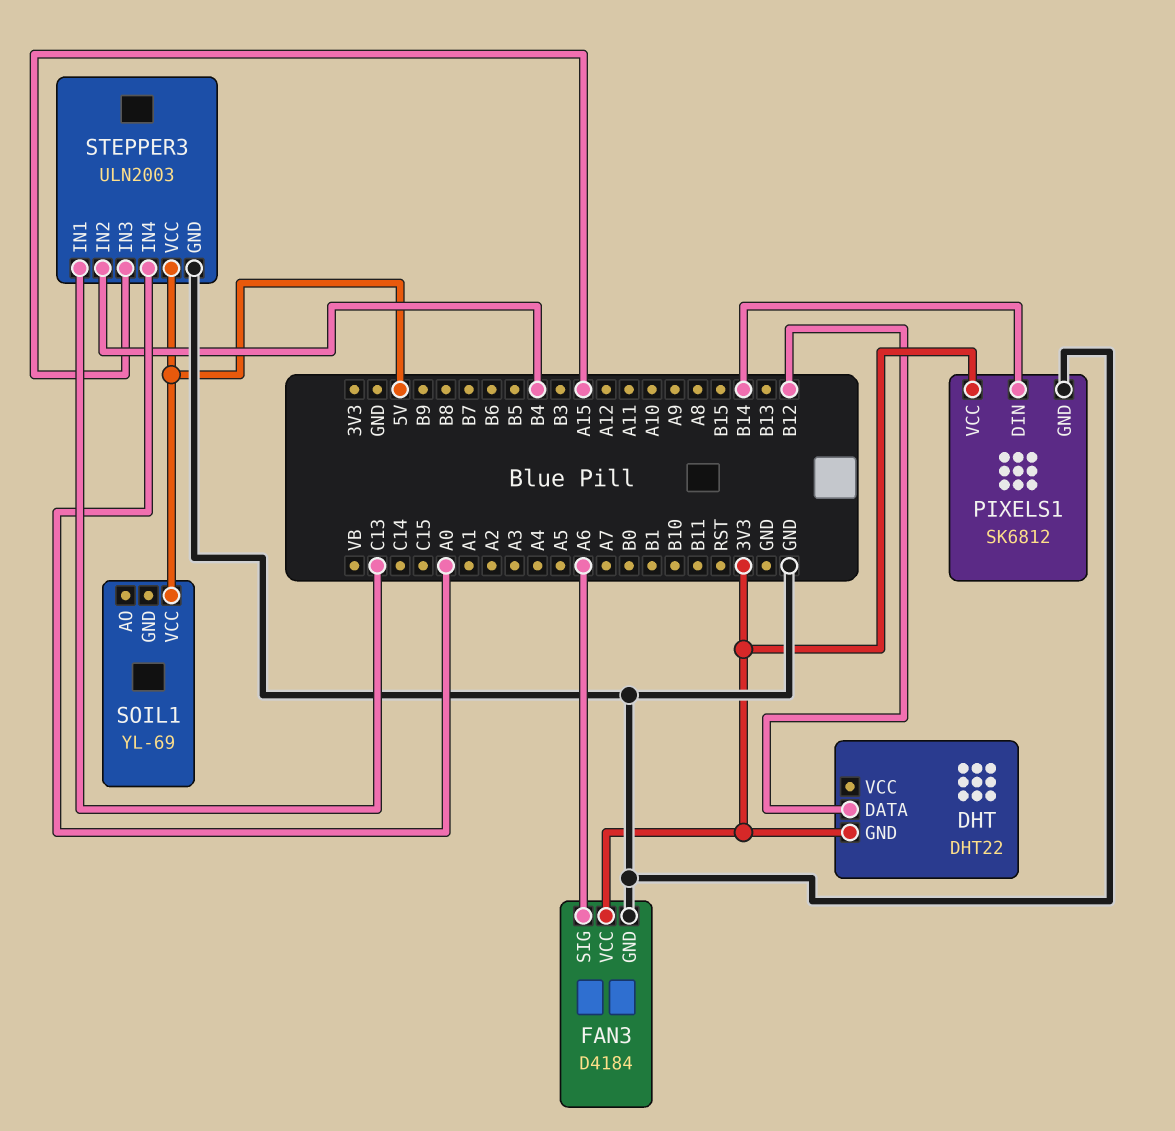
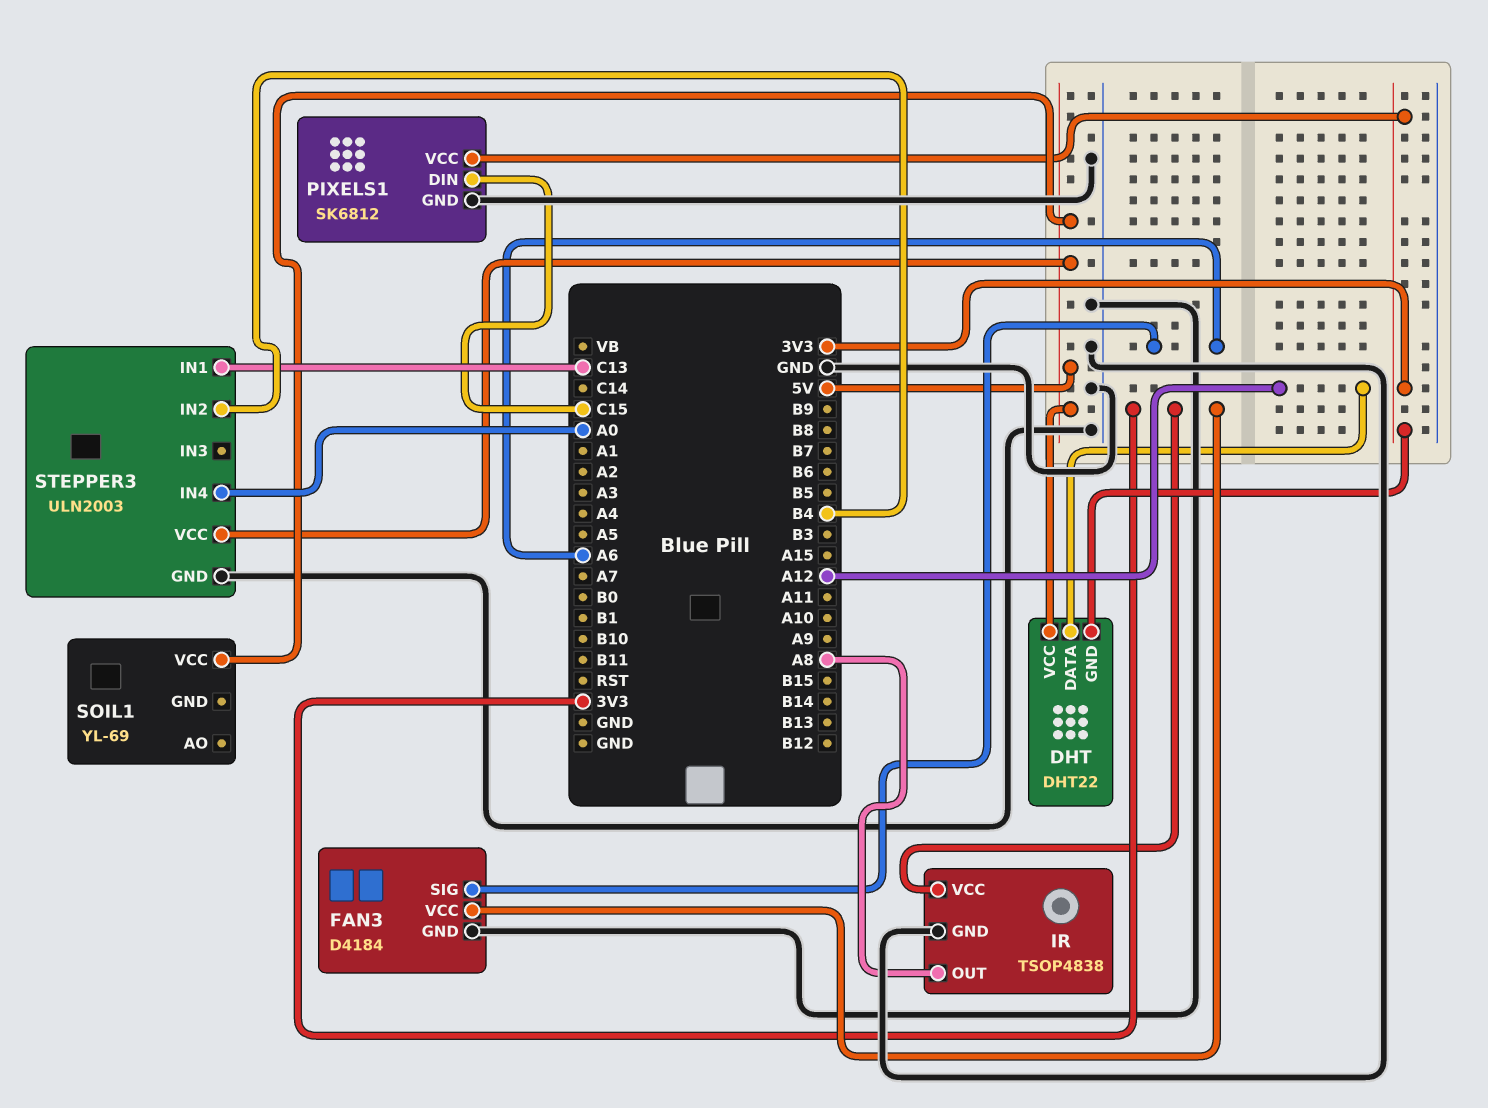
DHT pin DATA: B12 -> A12
DHT pin VCC: none -> 5V
IR: none -> TSOP4838
IR pin GND: none -> GND
IR pin OUT: none -> A8
IR pin VCC: none -> 3V3
PIXELS1 pin DIN: B14 -> C15
STEPPER3 pin IN3: A15 -> none

